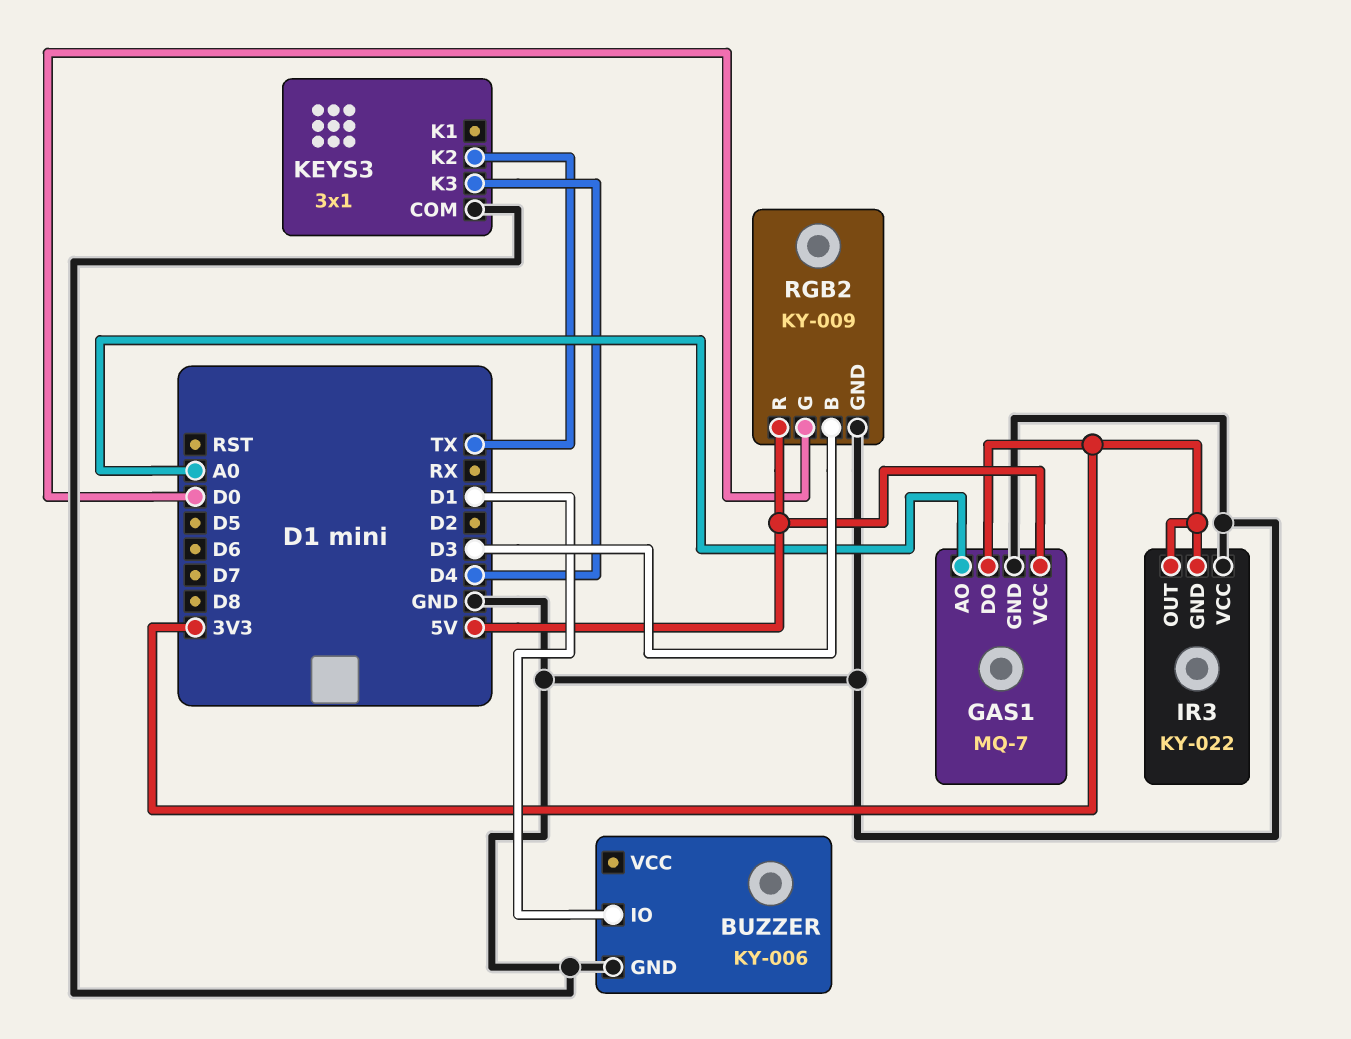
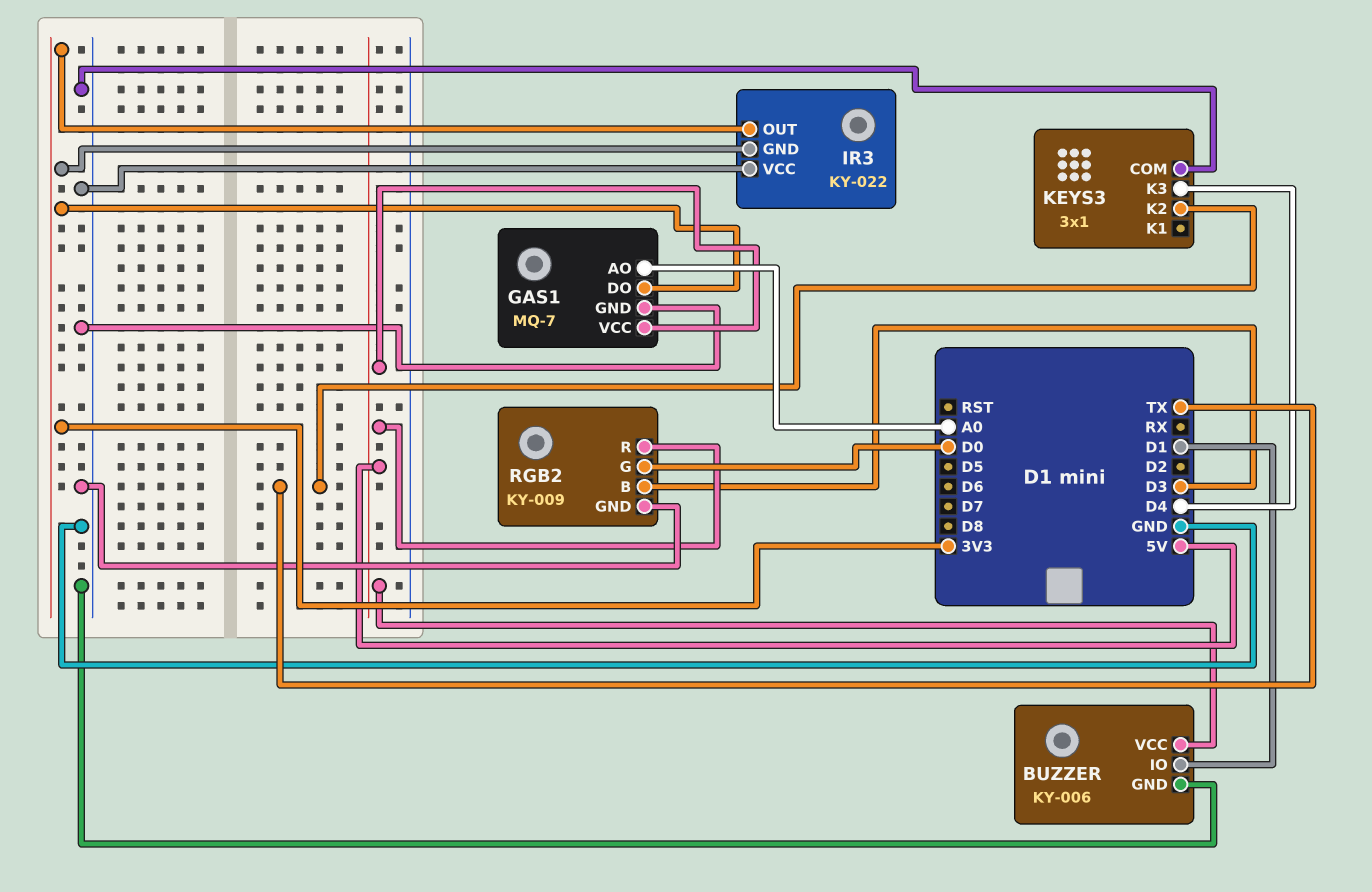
BUZZER pin VCC: none -> 5V

